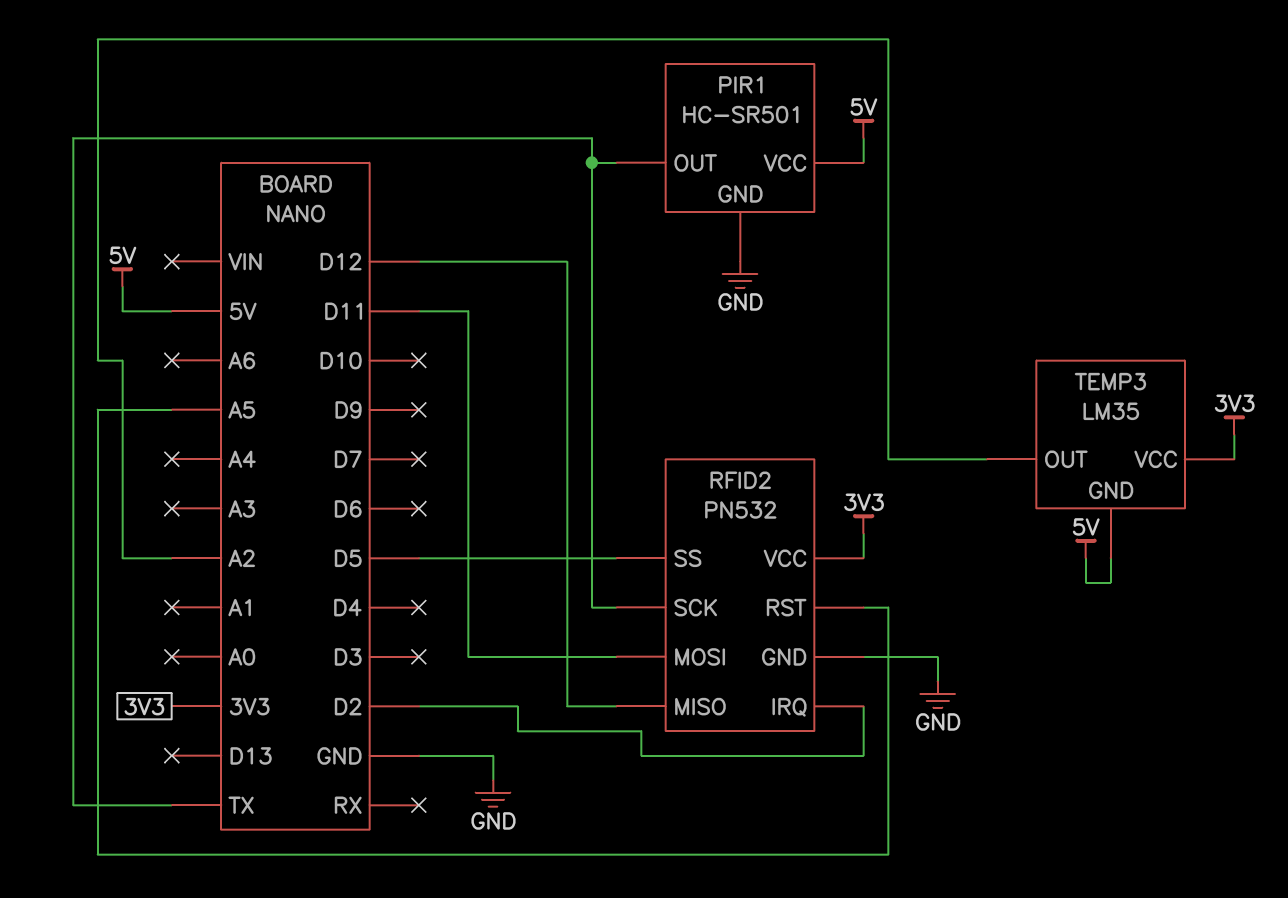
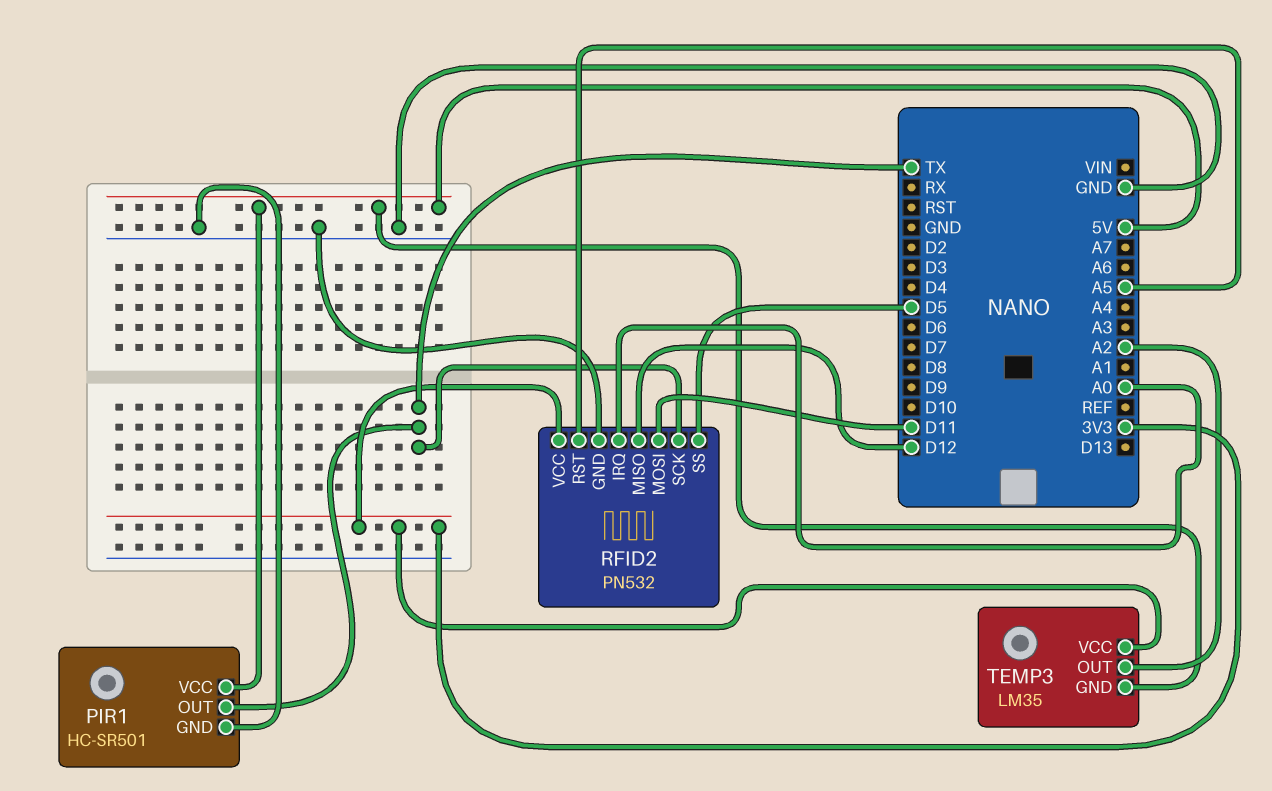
RFID2 pin IRQ: D2 -> A0

